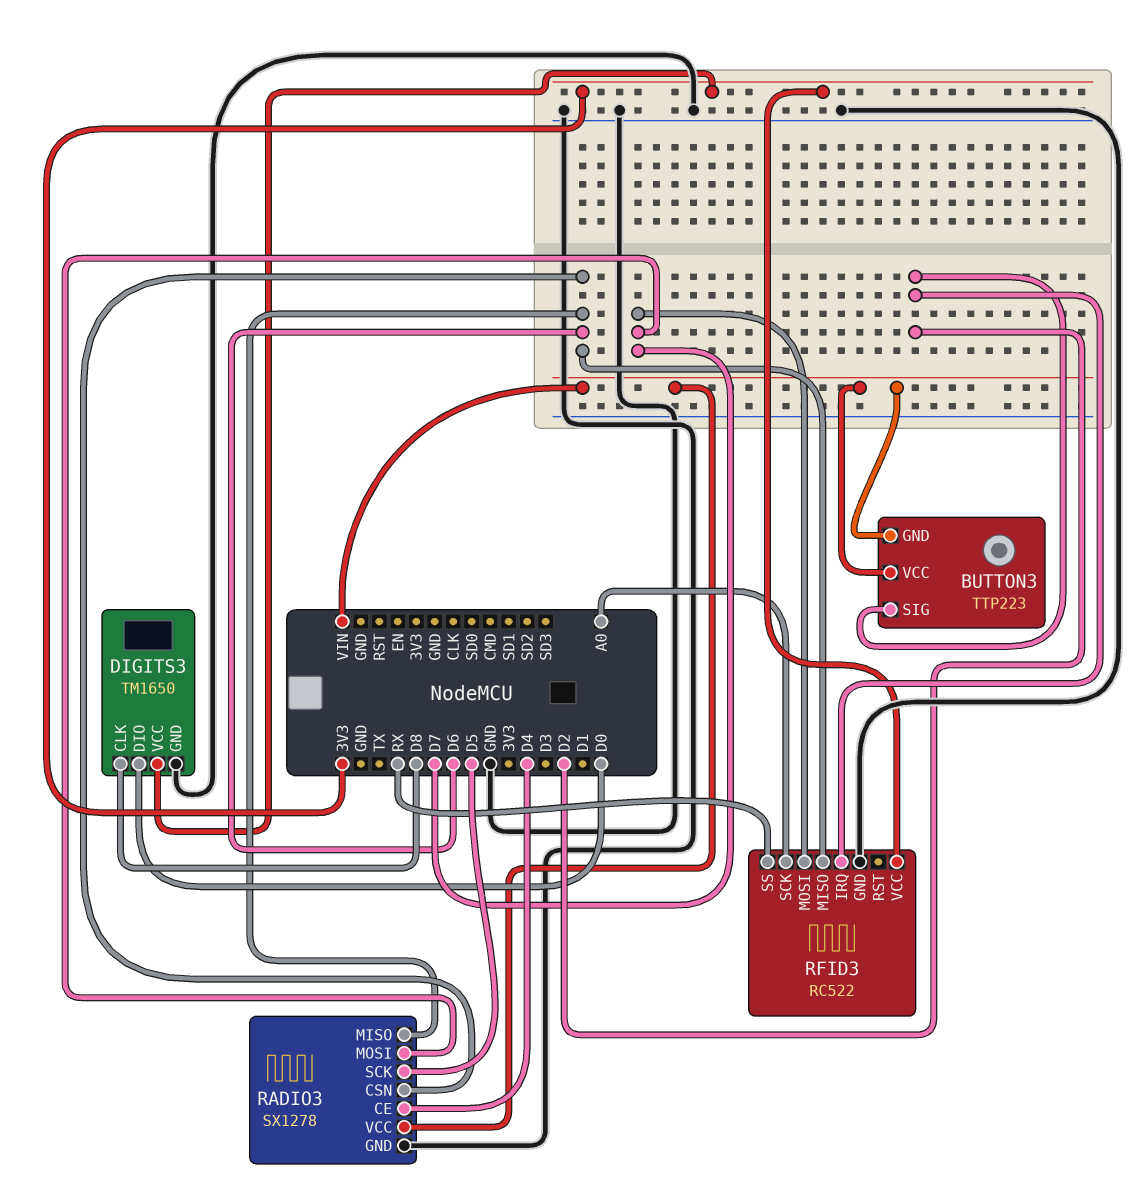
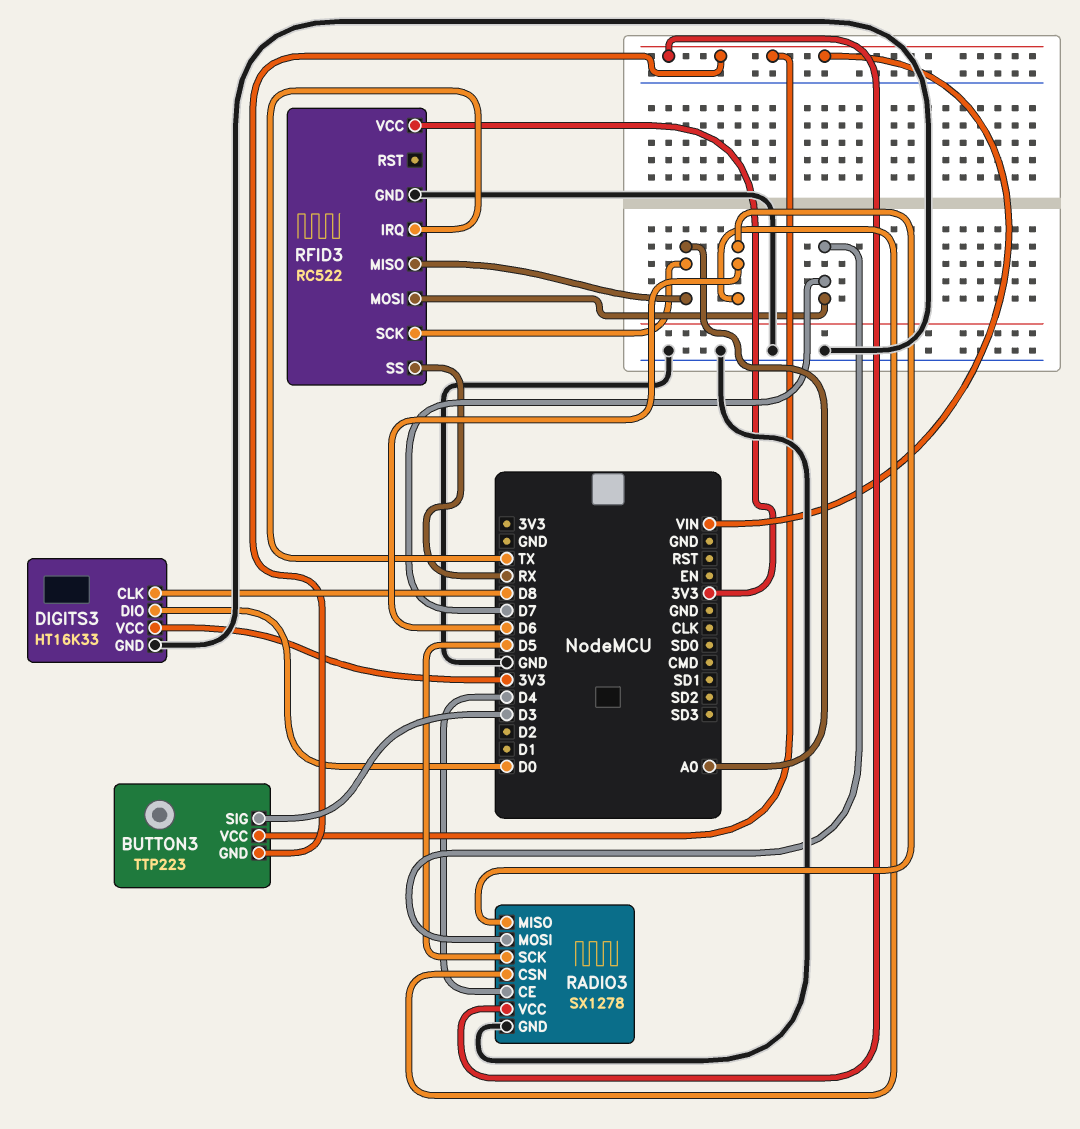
BUTTON3 pin SIG: D2 -> D3
DIGITS3: TM1650 -> HT16K33
RFID3 pin IRQ: D2 -> TX
RFID3 pin MISO: D6 -> A0

